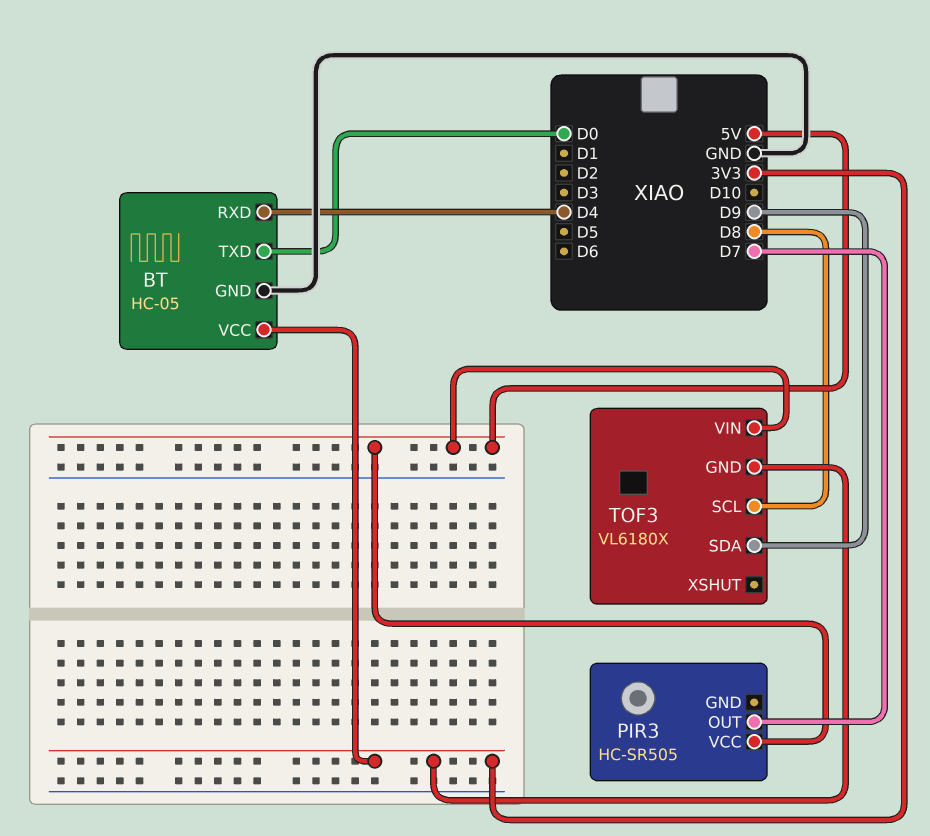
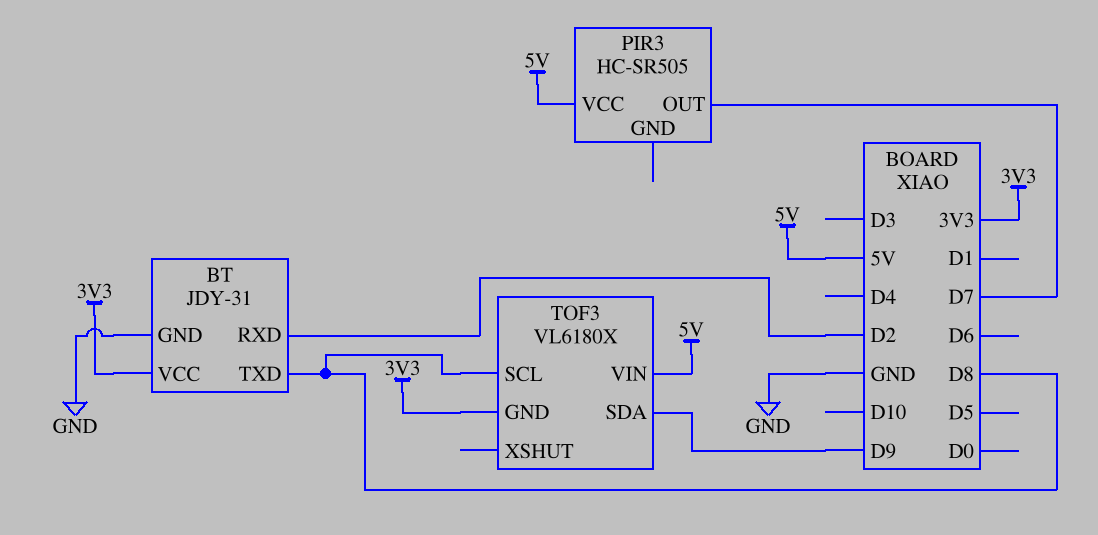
BT: HC-05 -> JDY-31
BT pin RXD: D4 -> D2
BT pin TXD: D0 -> D8

